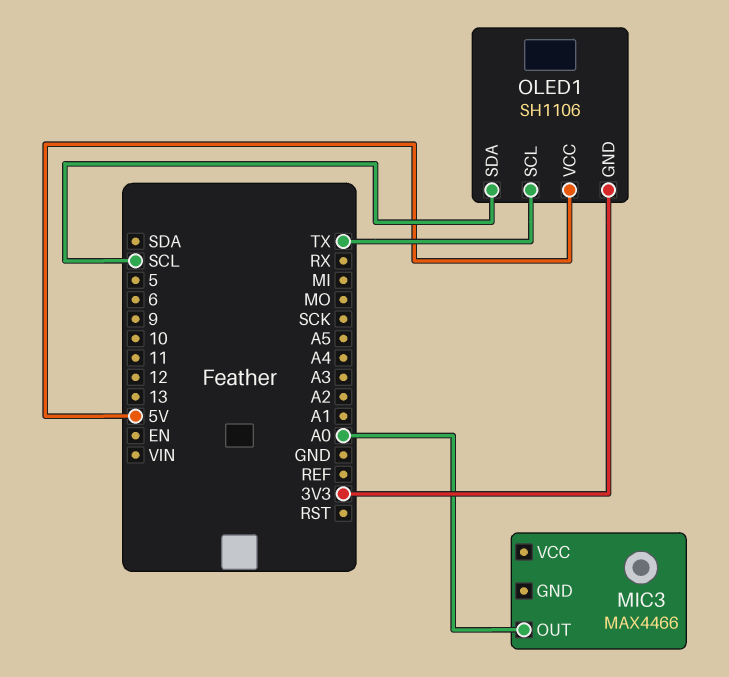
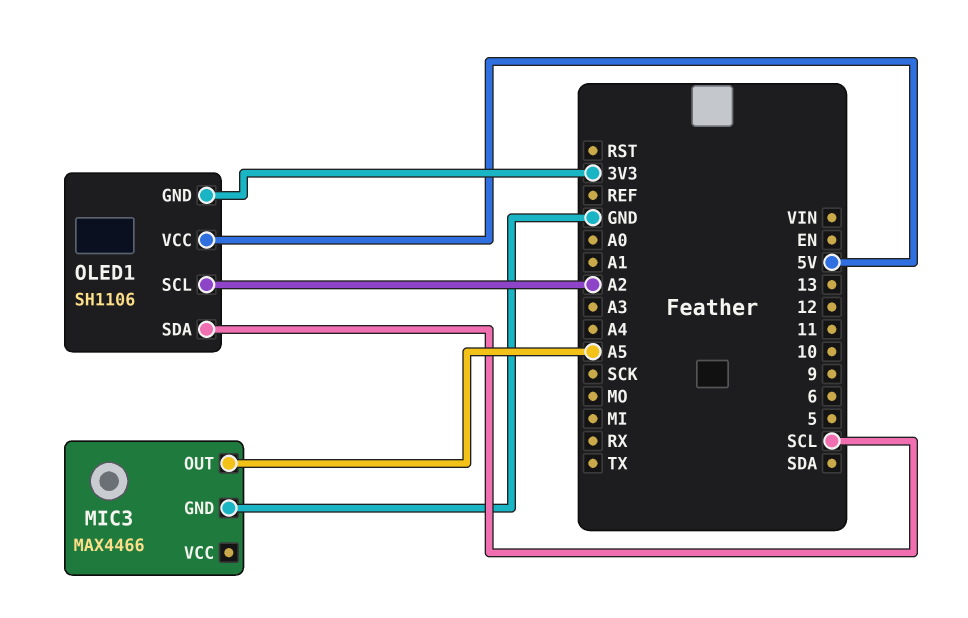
MIC3 pin GND: none -> GND
MIC3 pin OUT: A0 -> A5
OLED1 pin SCL: TX -> A2

